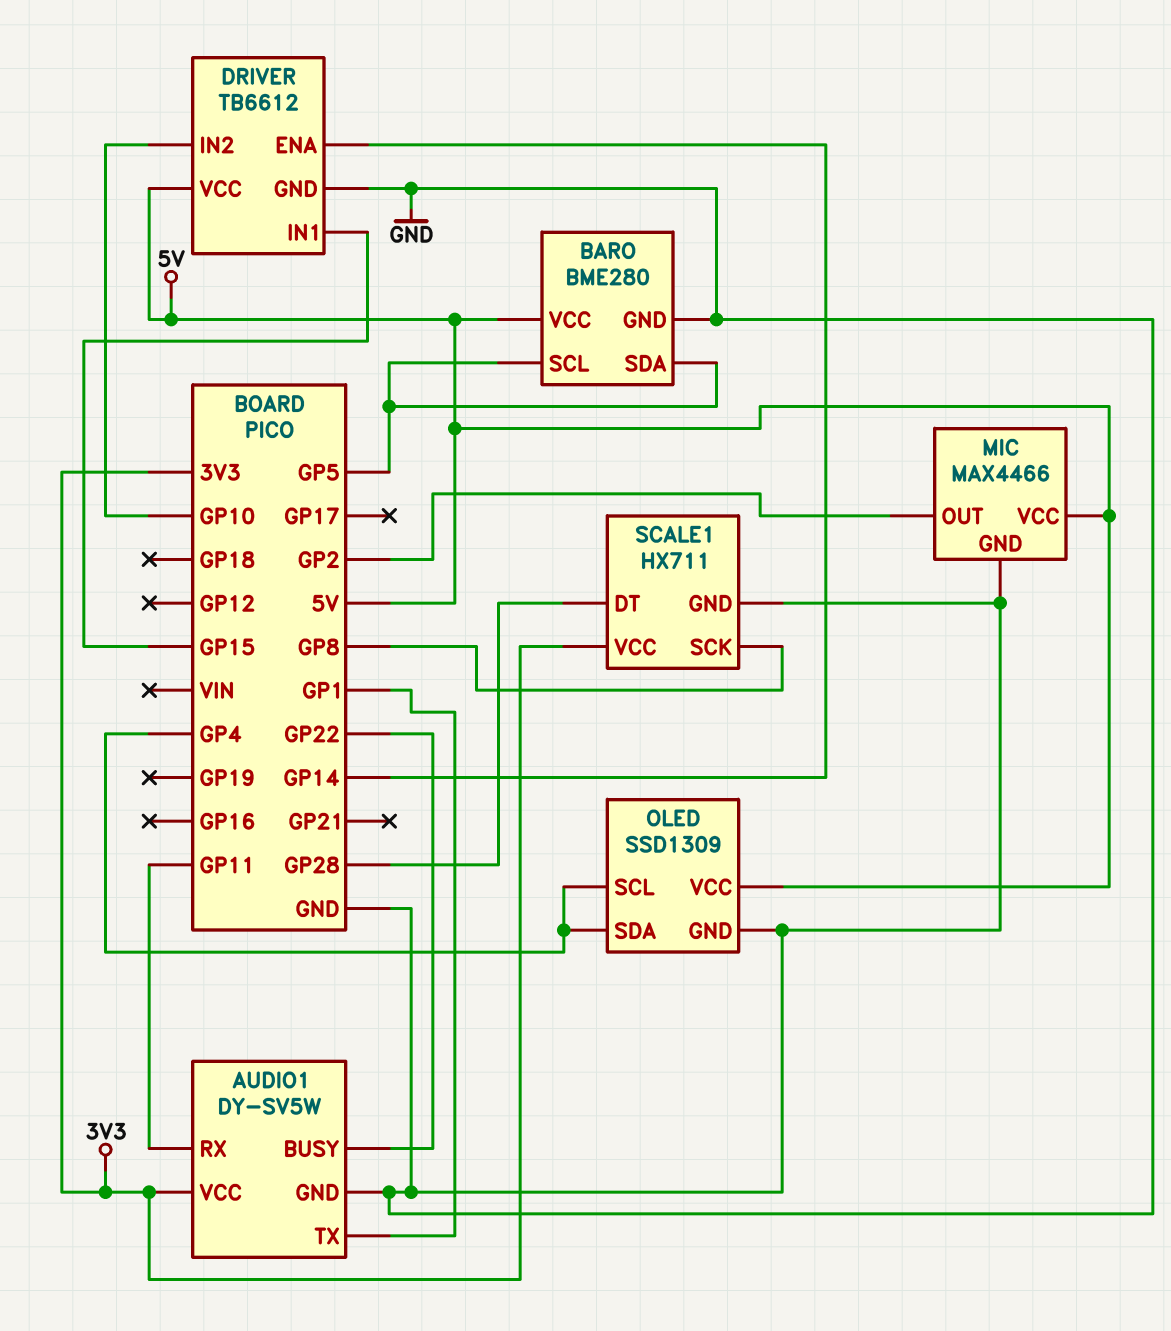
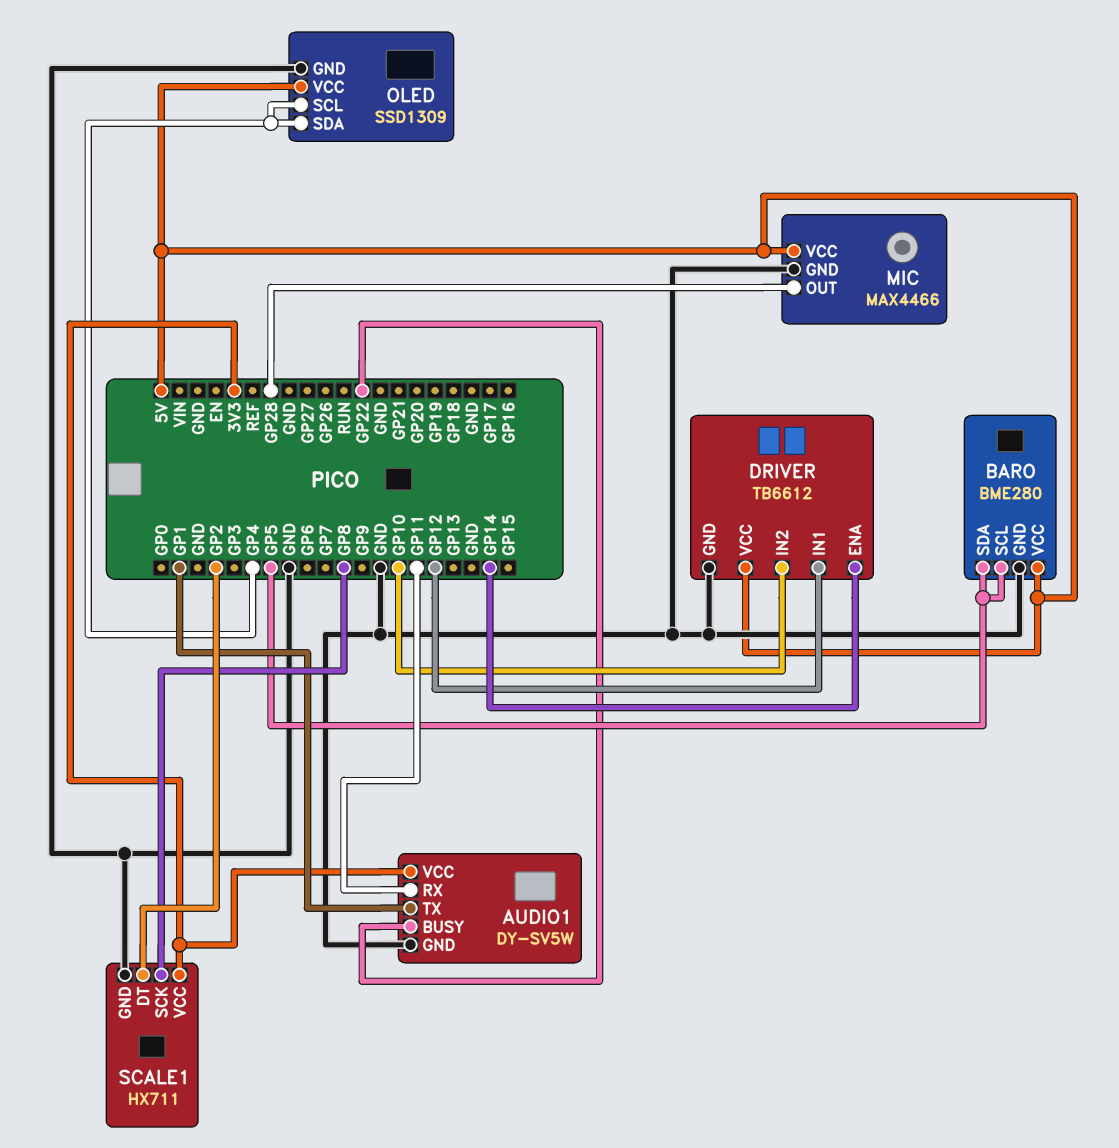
DRIVER pin IN1: GP15 -> GP12
MIC pin OUT: GP2 -> GP28
SCALE1 pin DT: GP28 -> GP2

